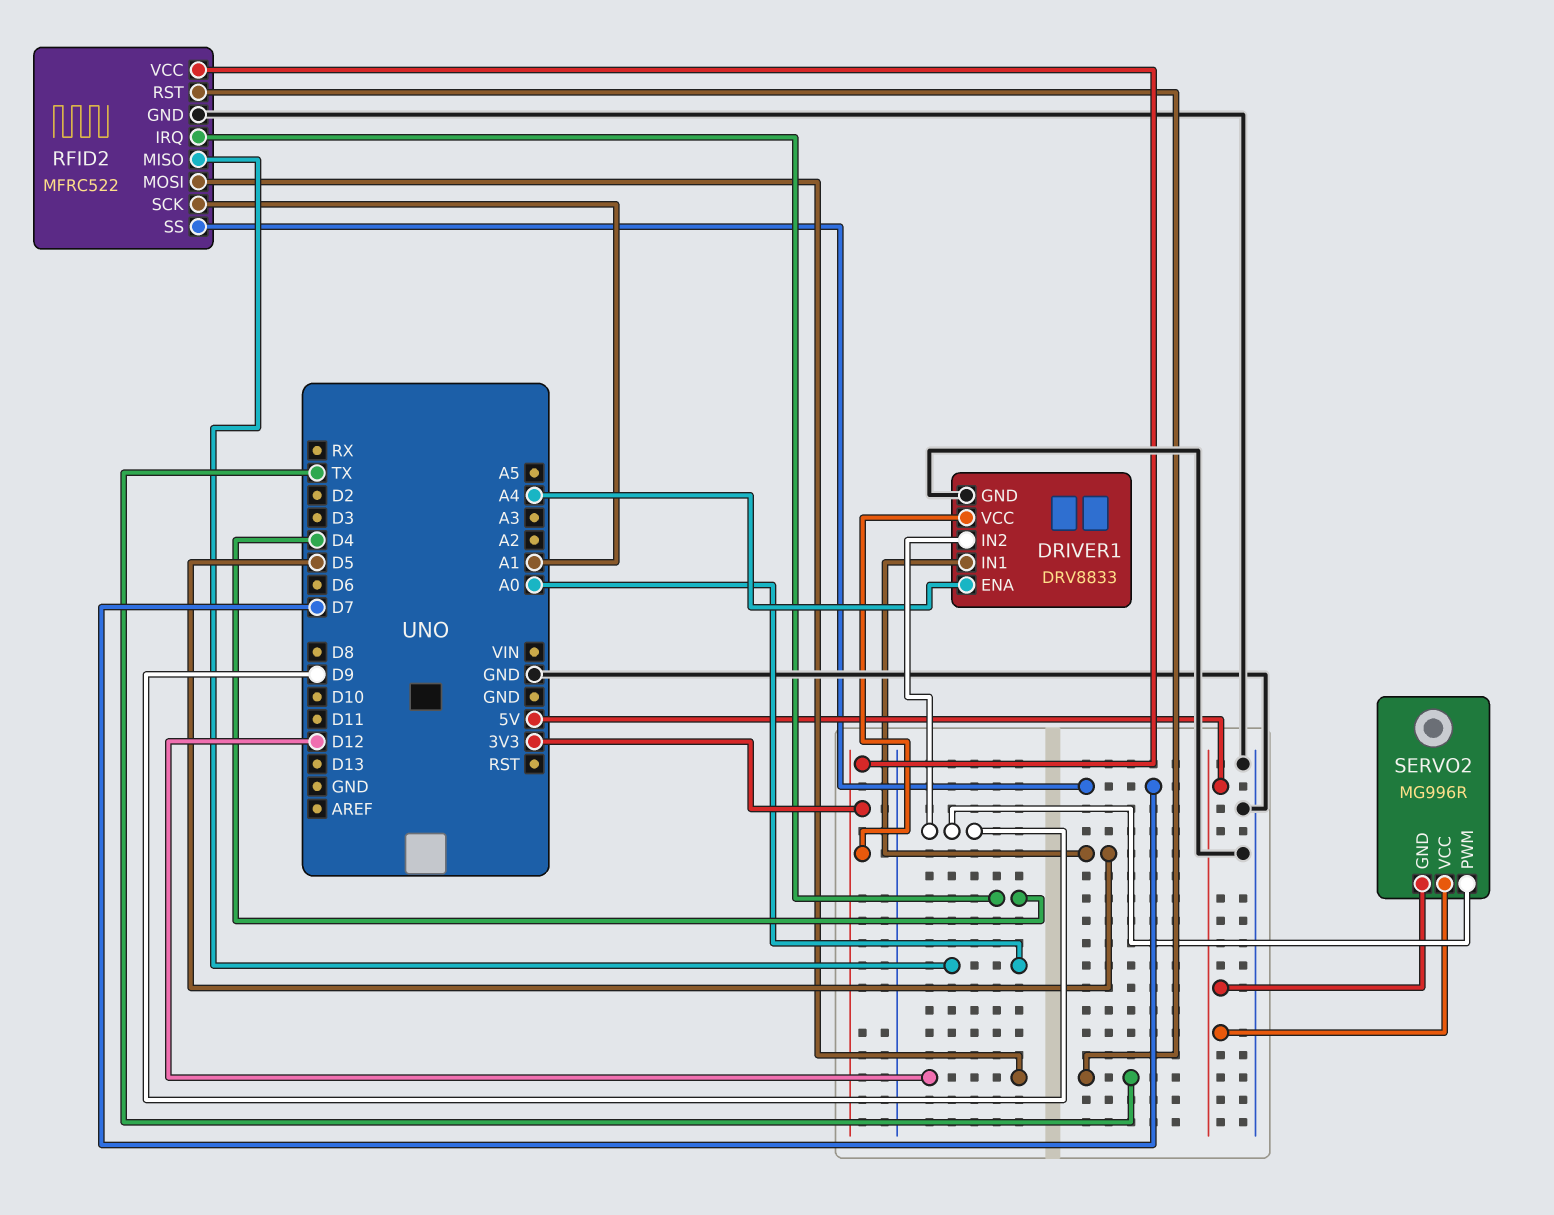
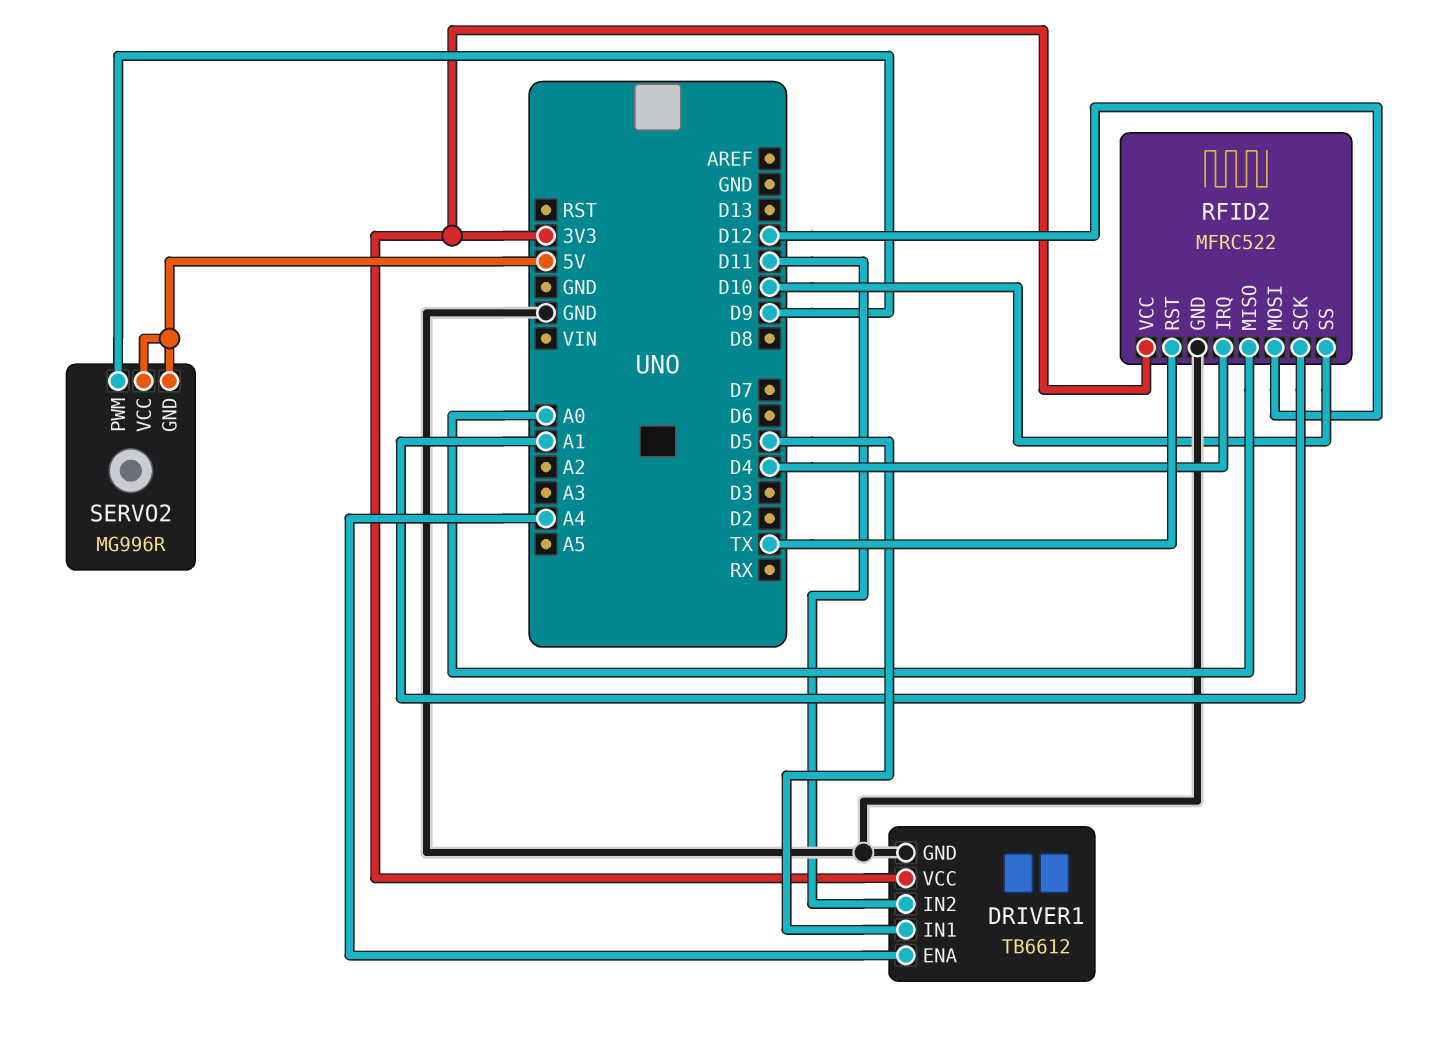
DRIVER1: DRV8833 -> TB6612
DRIVER1 pin IN2: D9 -> D11
RFID2 pin SS: D7 -> D10

